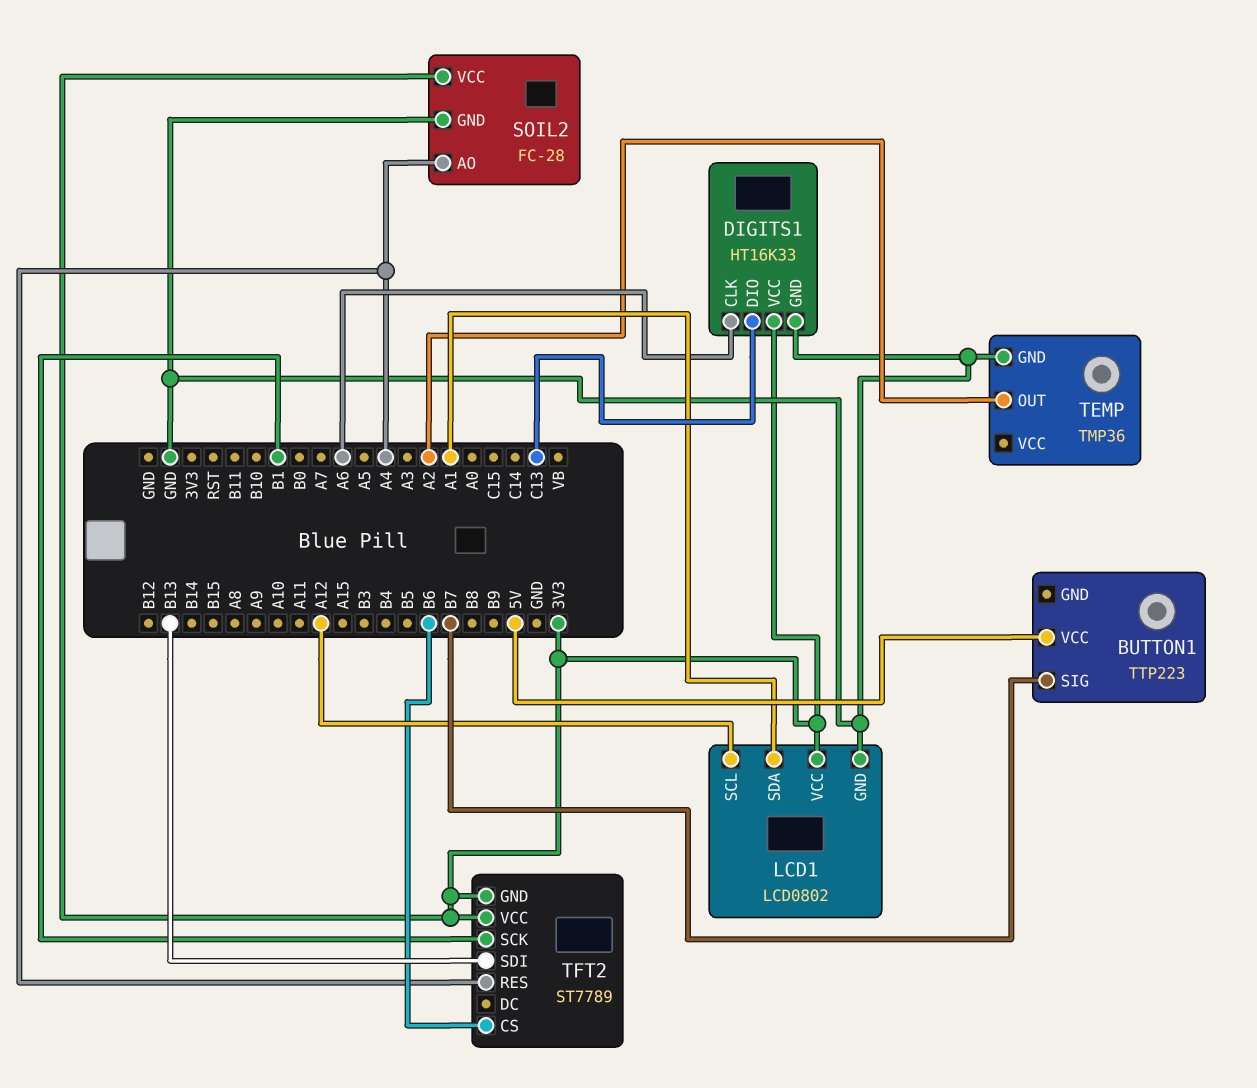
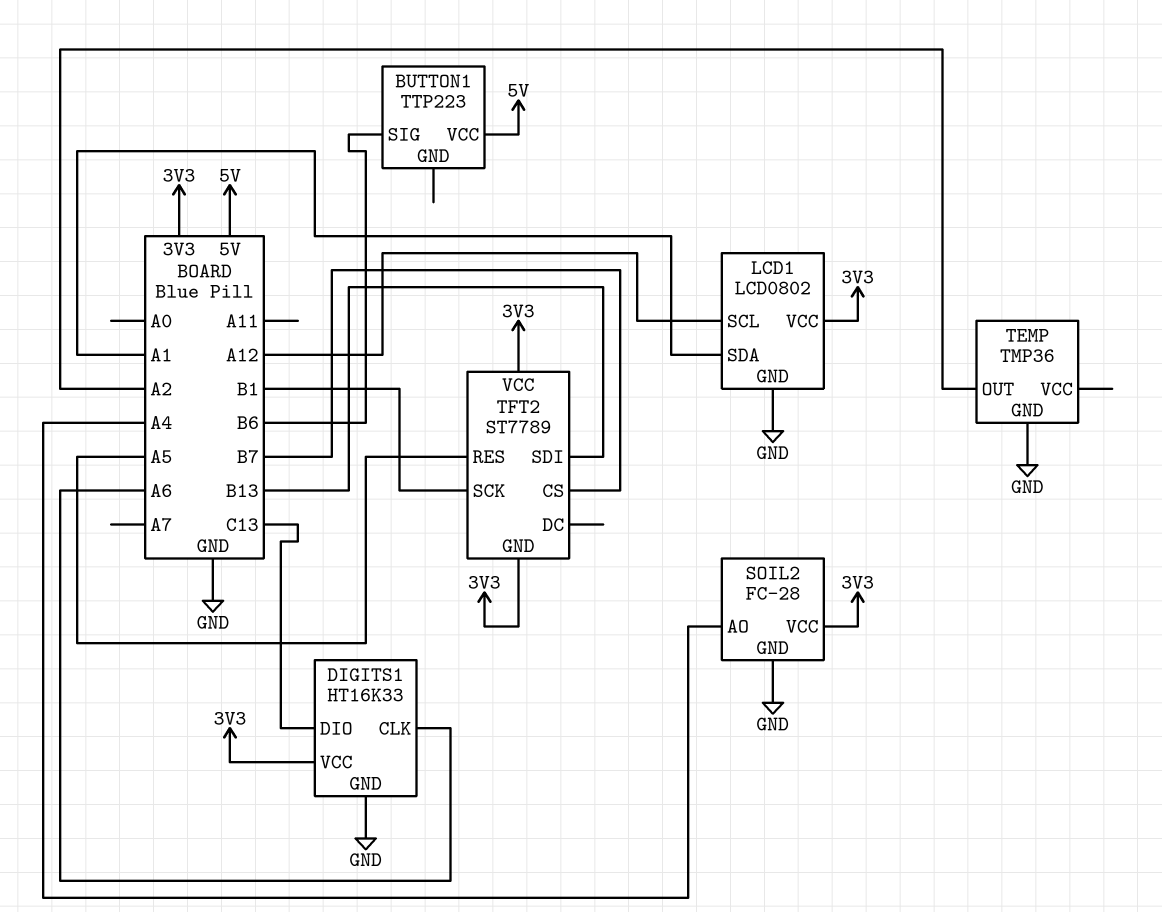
BUTTON1 pin SIG: B7 -> B6
TFT2 pin CS: B6 -> B7
TFT2 pin RES: A4 -> A5

